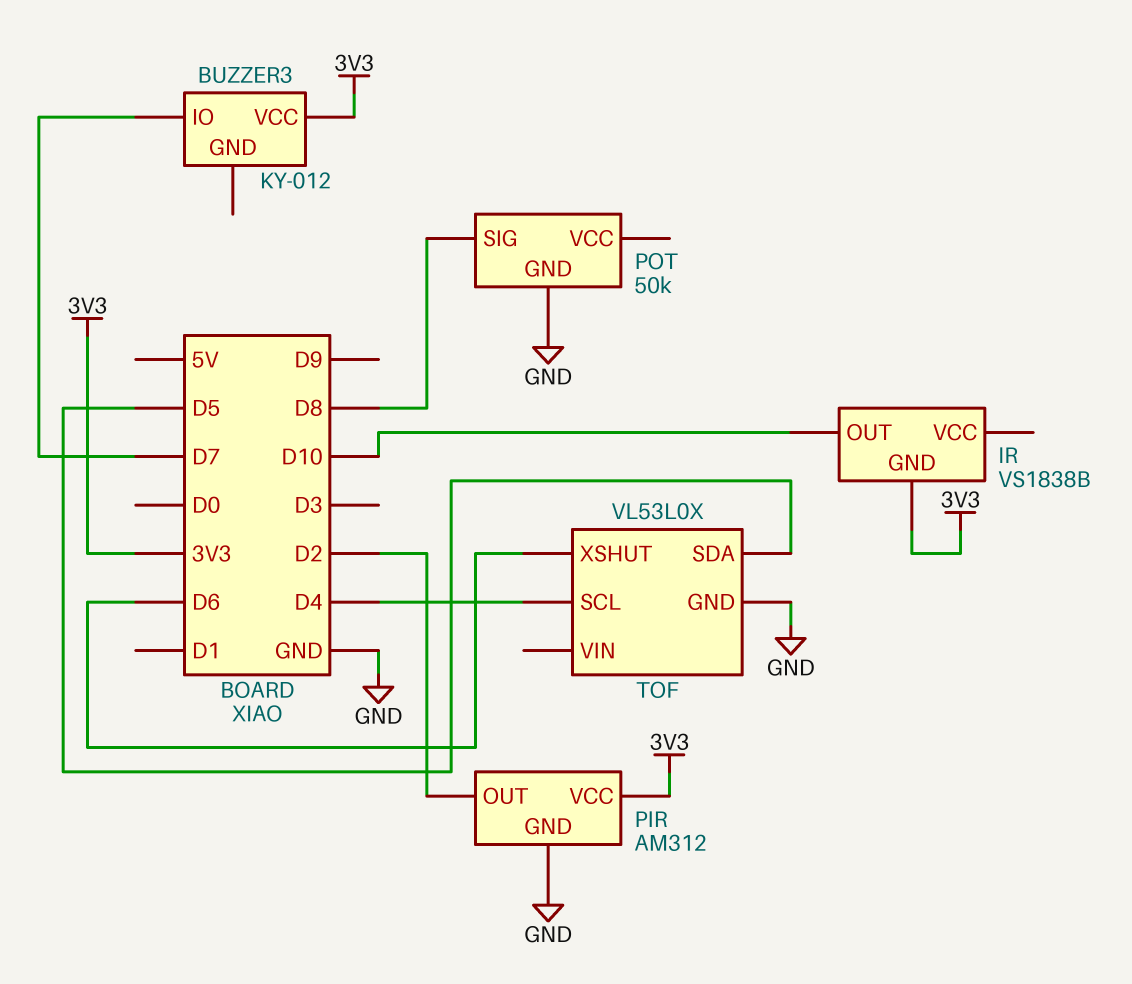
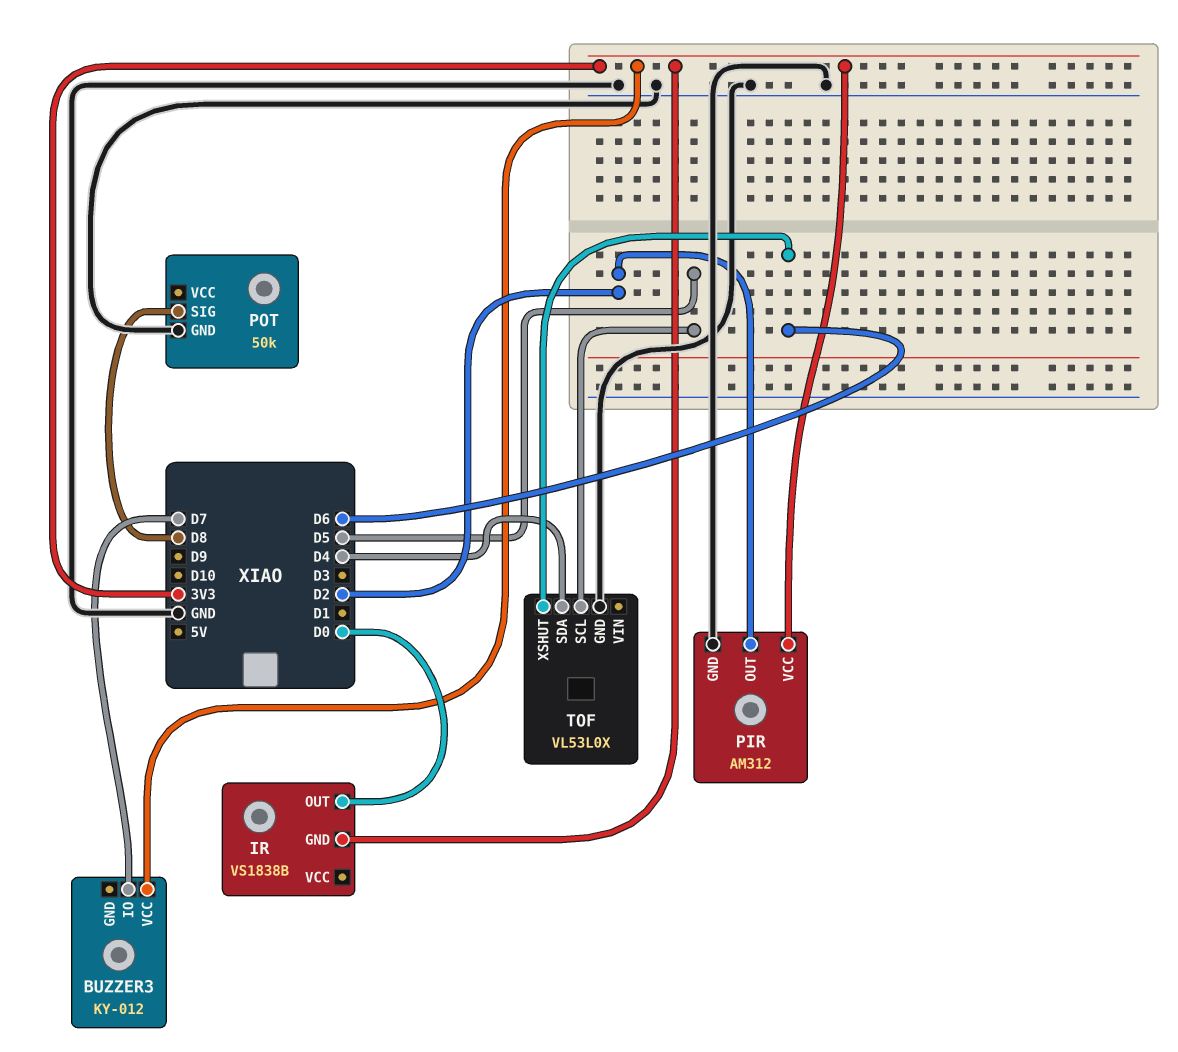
IR pin OUT: D10 -> D0
TOF pin SCL: D4 -> D5
TOF pin SDA: D5 -> D4

